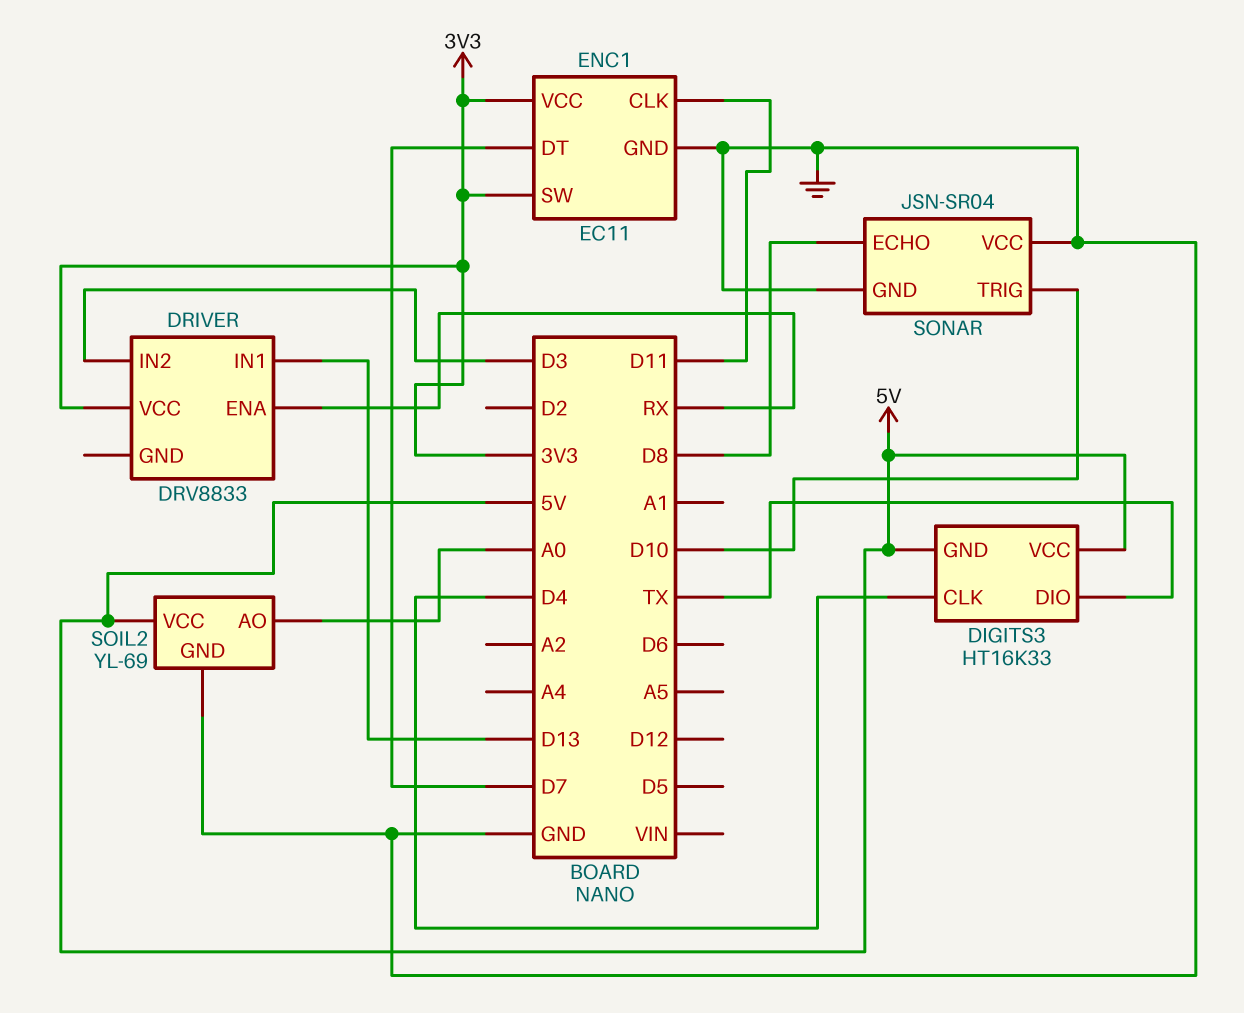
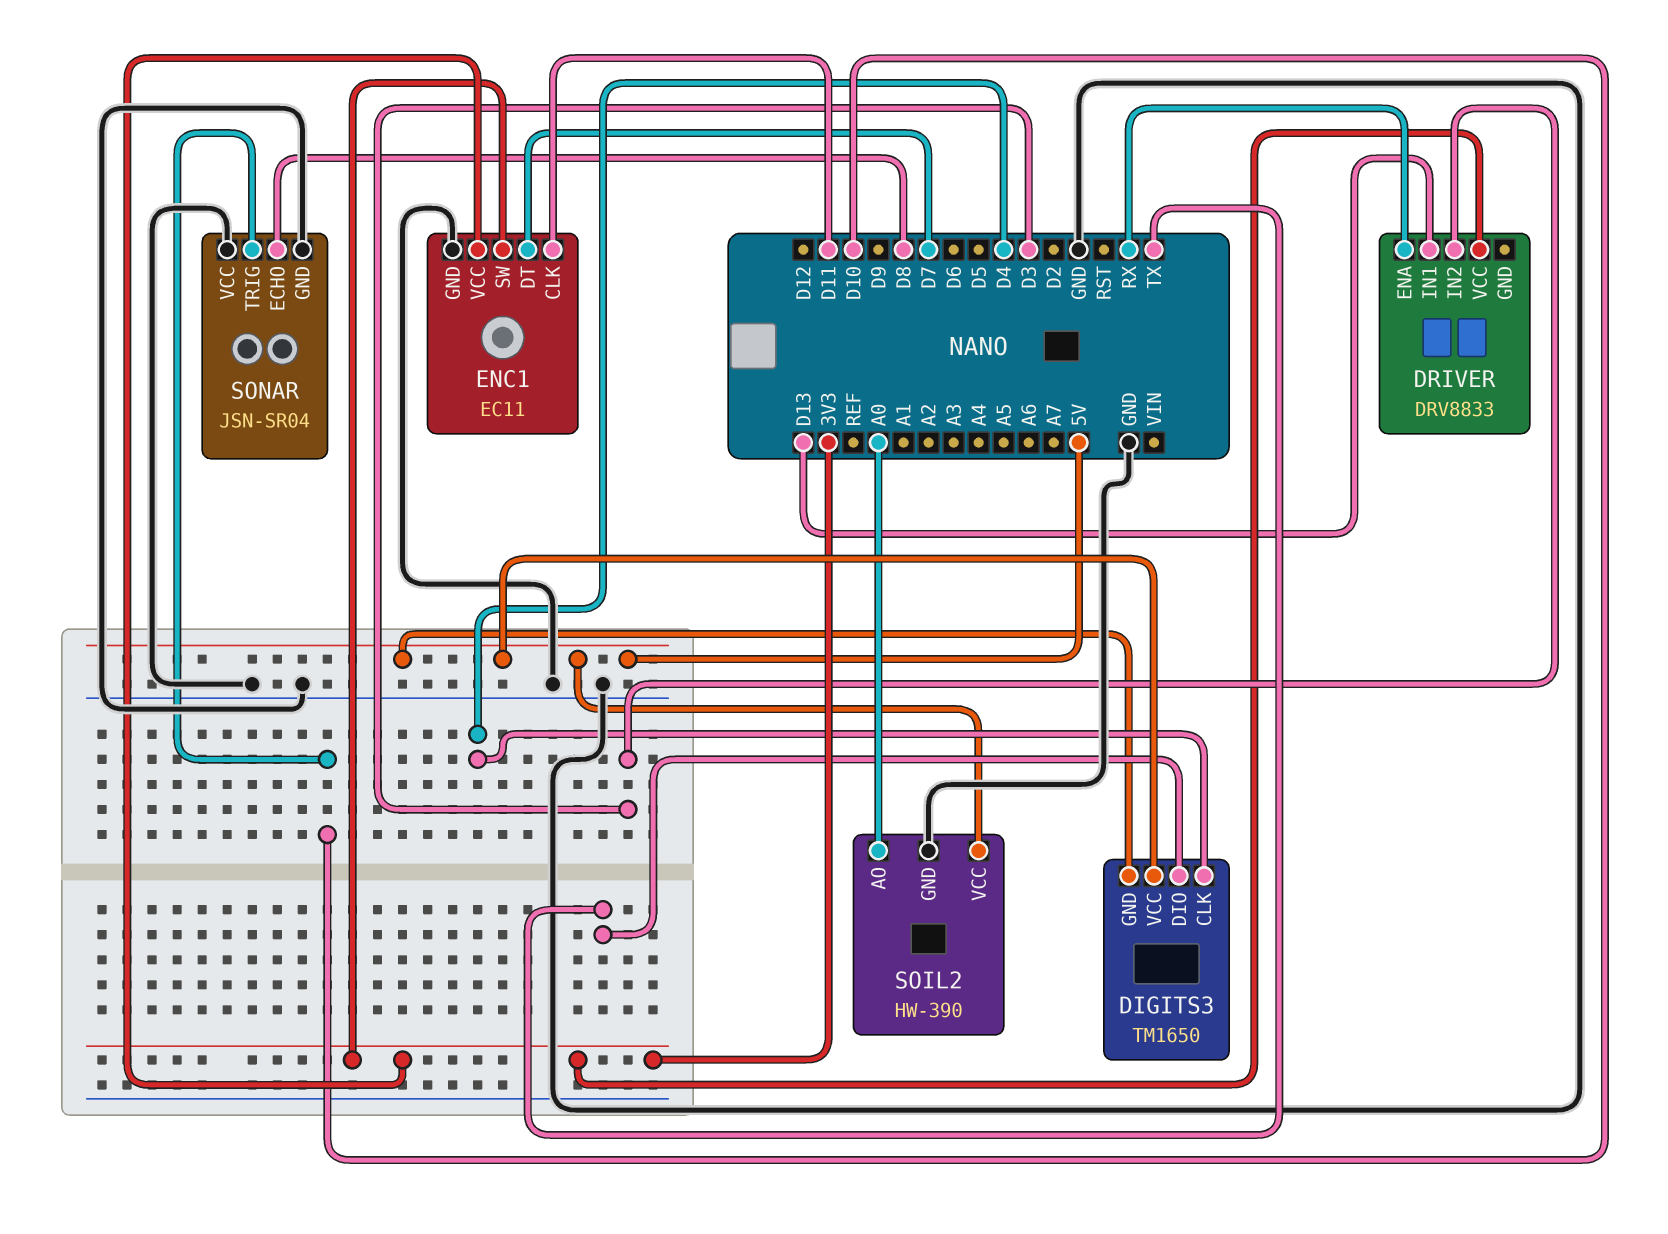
DIGITS3: HT16K33 -> TM1650
SOIL2: YL-69 -> HW-390

